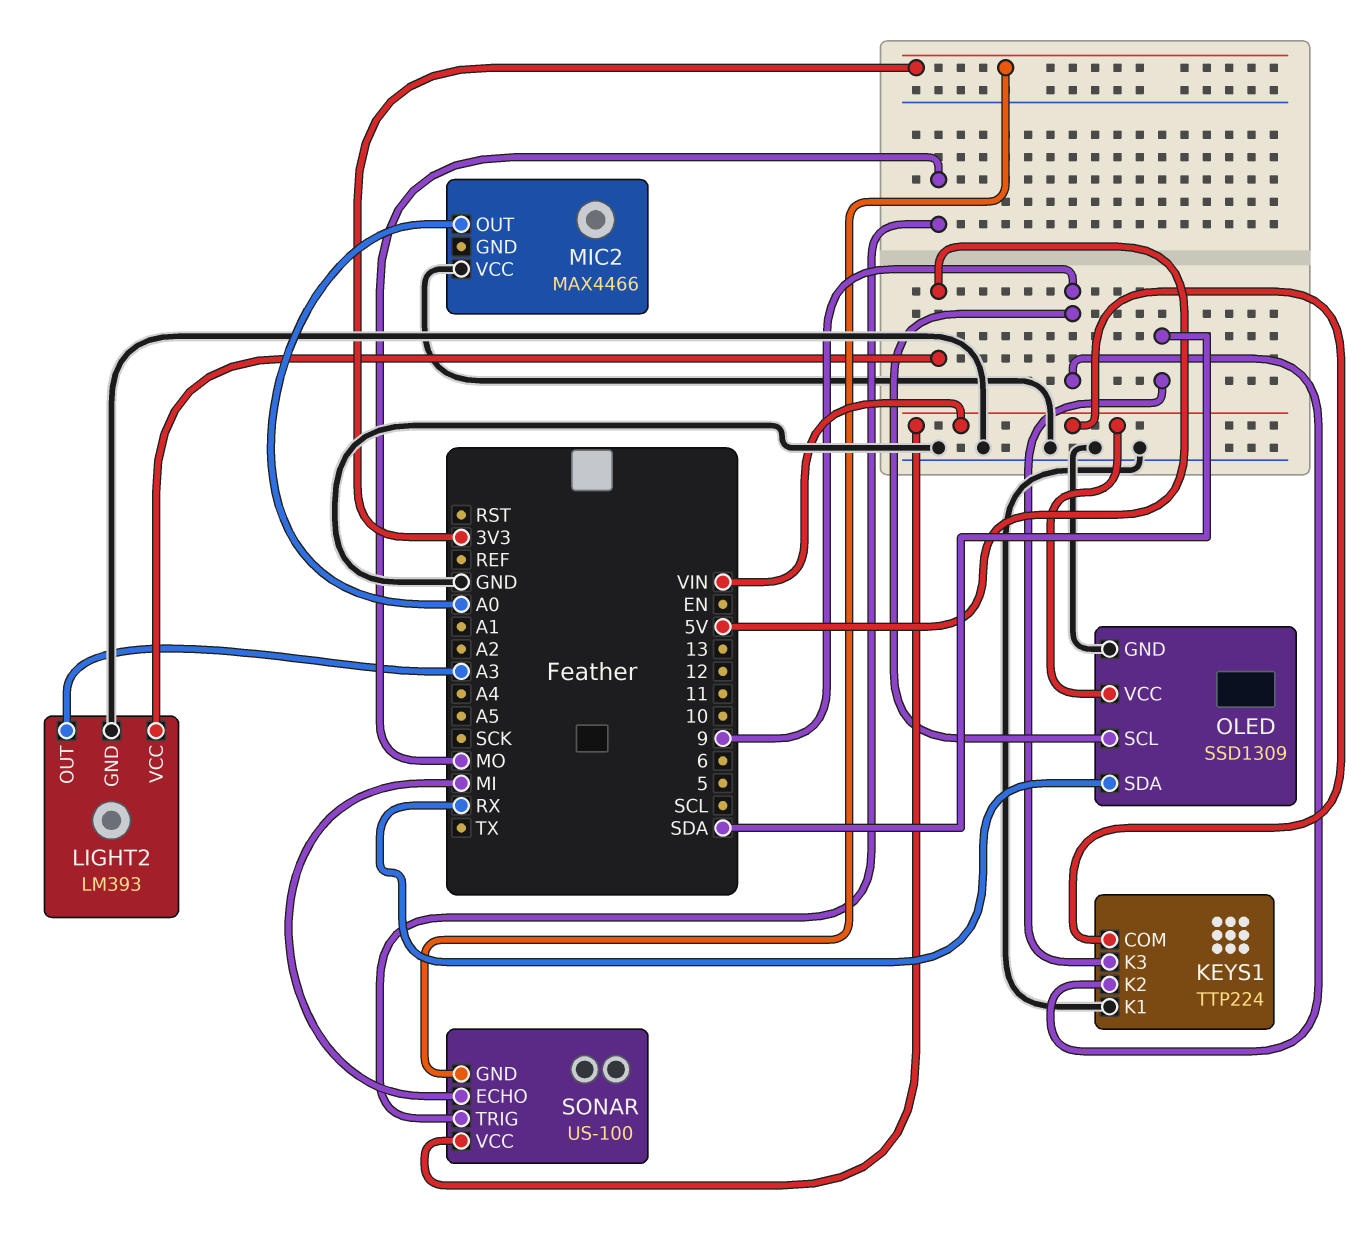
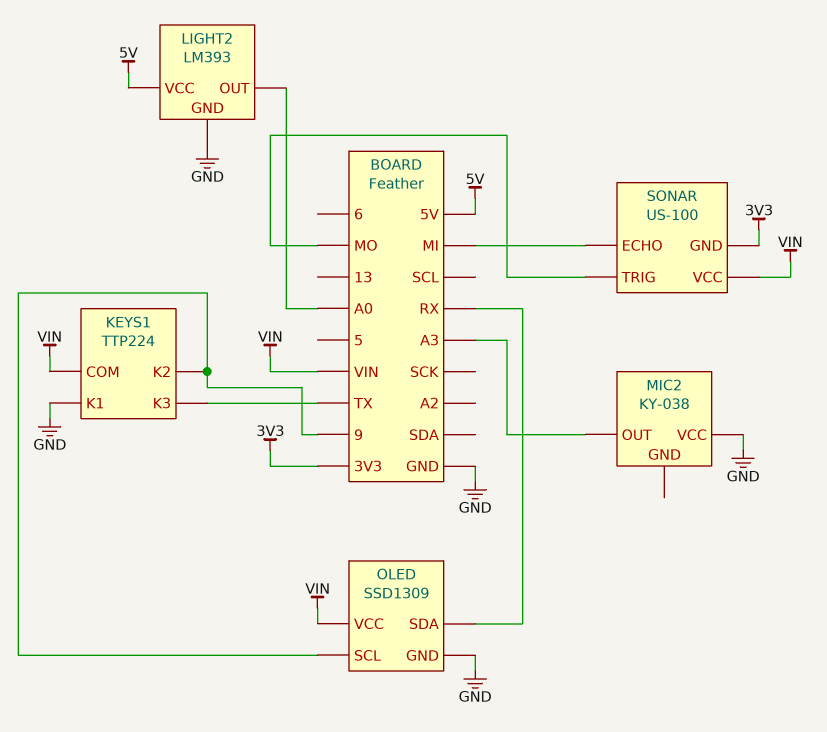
KEYS1 pin K3: SDA -> TX
LIGHT2 pin OUT: A3 -> A0
MIC2: MAX4466 -> KY-038
MIC2 pin OUT: A0 -> A3

